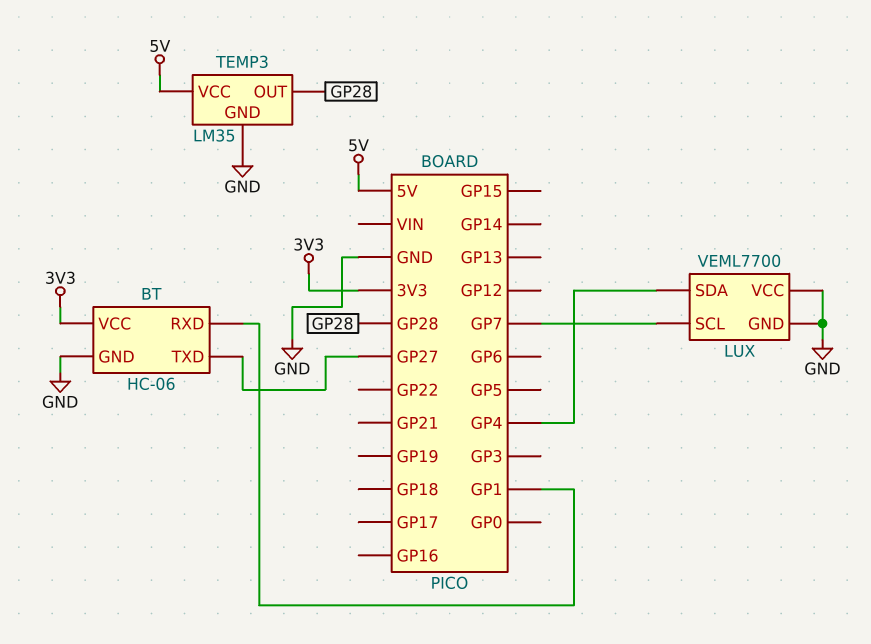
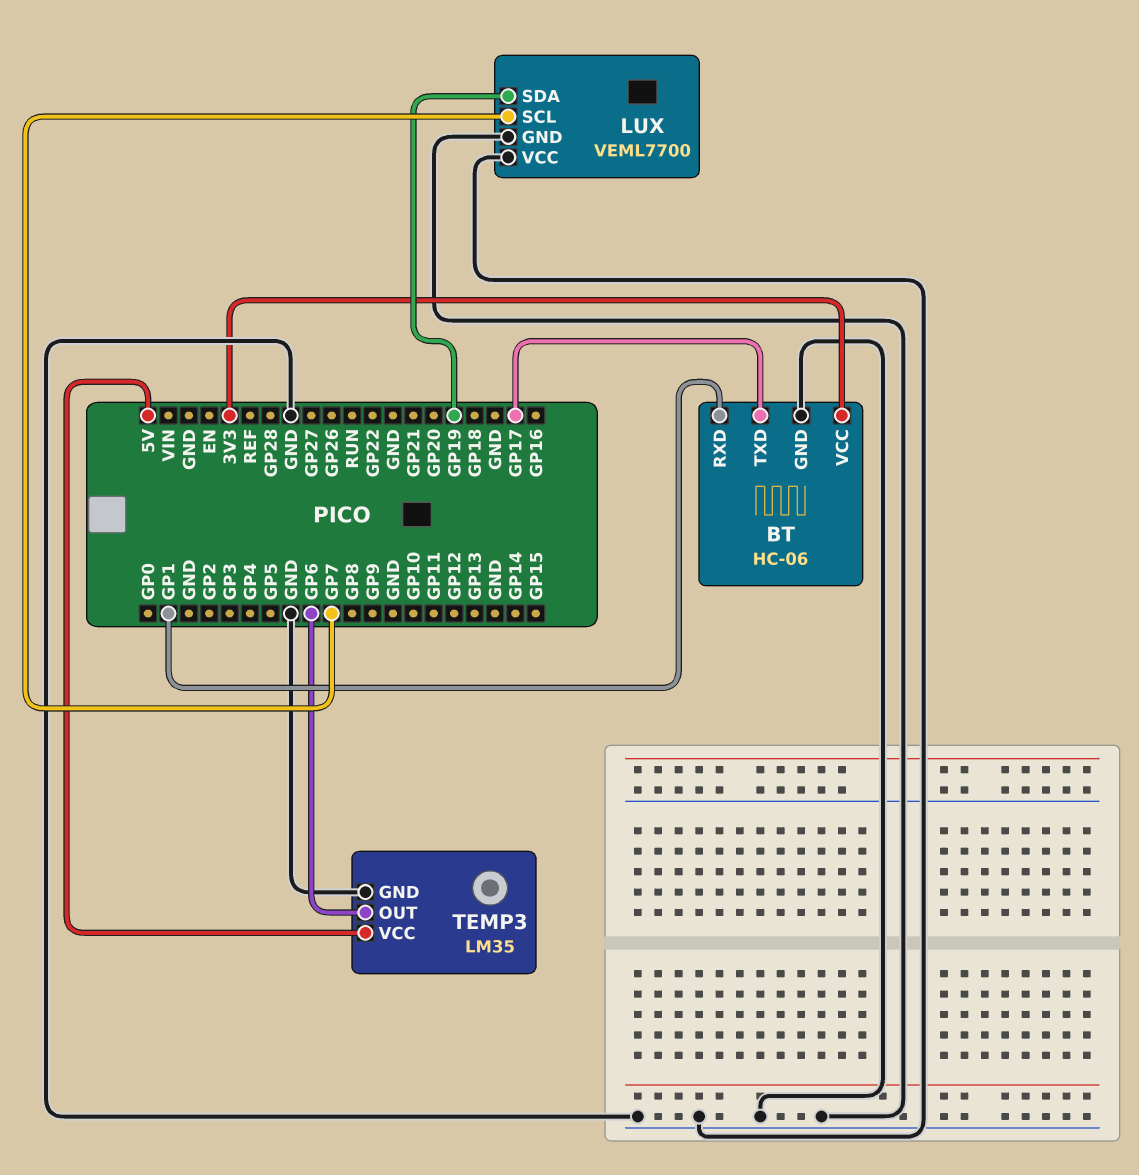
BT pin TXD: GP27 -> GP17
LUX pin SDA: GP4 -> GP19
TEMP3 pin OUT: GP28 -> GP6

